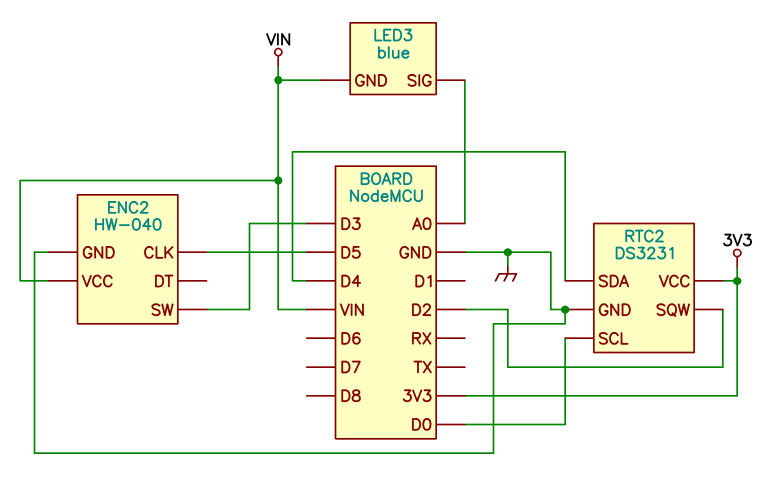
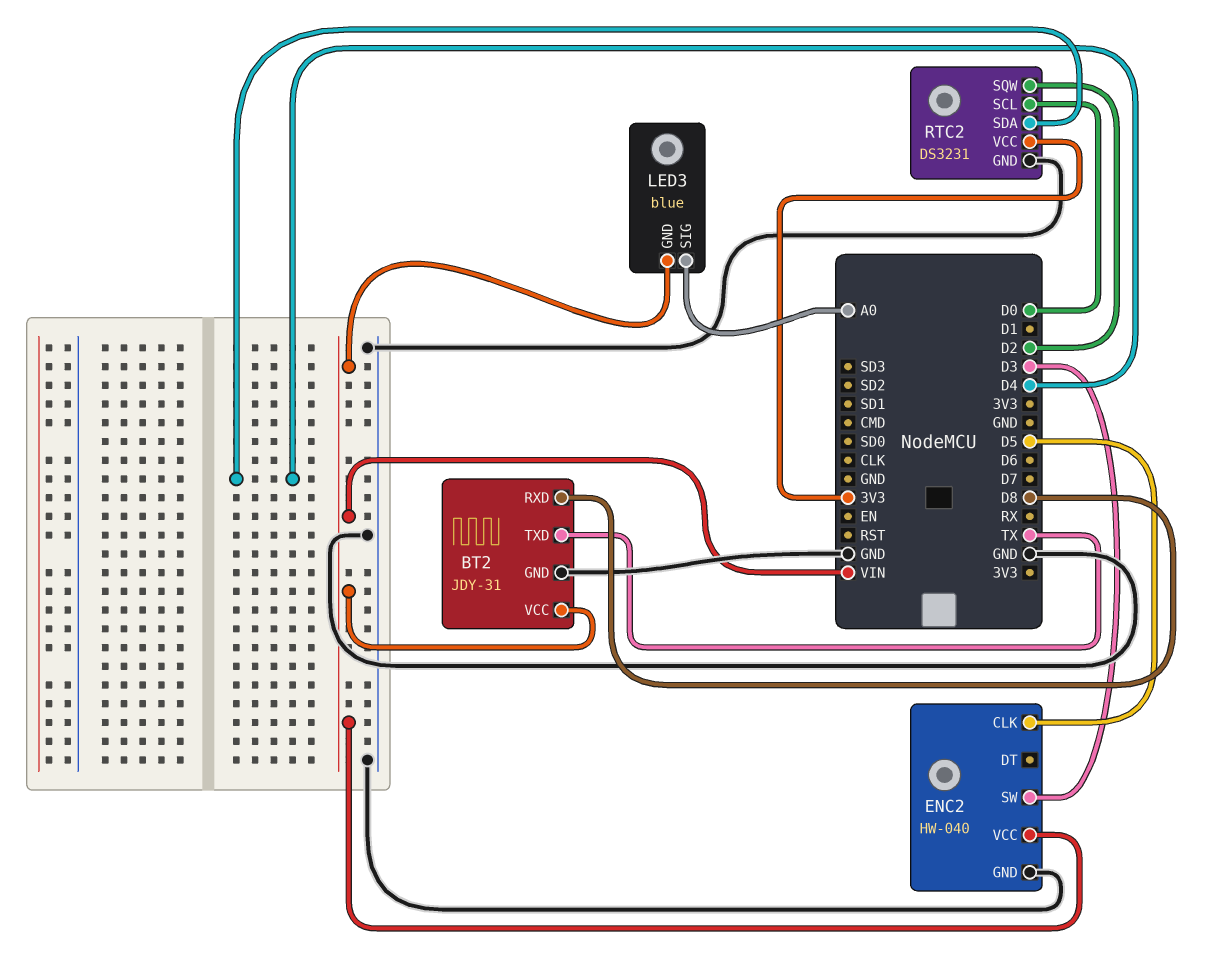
BT2: none -> JDY-31
BT2 pin GND: none -> GND
BT2 pin RXD: none -> D8
BT2 pin TXD: none -> TX
BT2 pin VCC: none -> VIN

